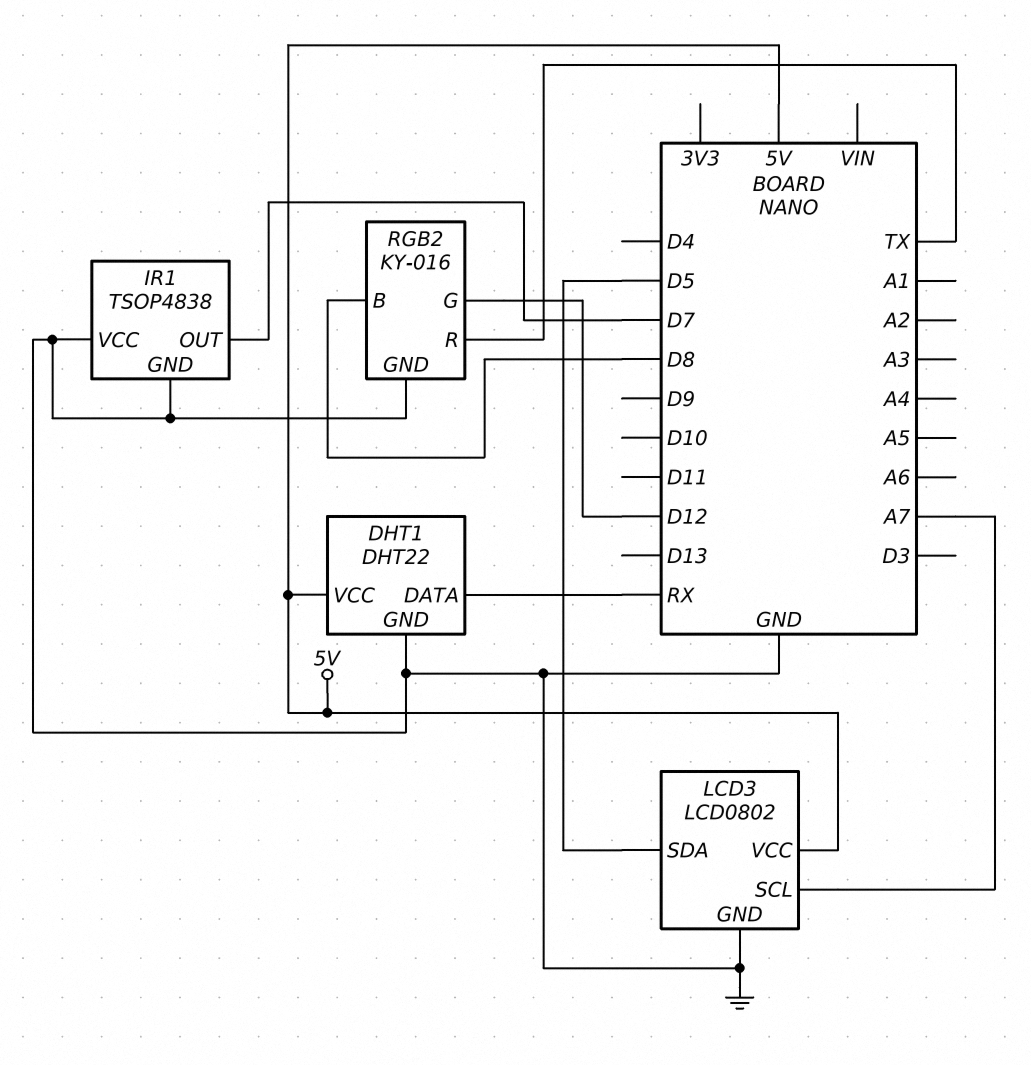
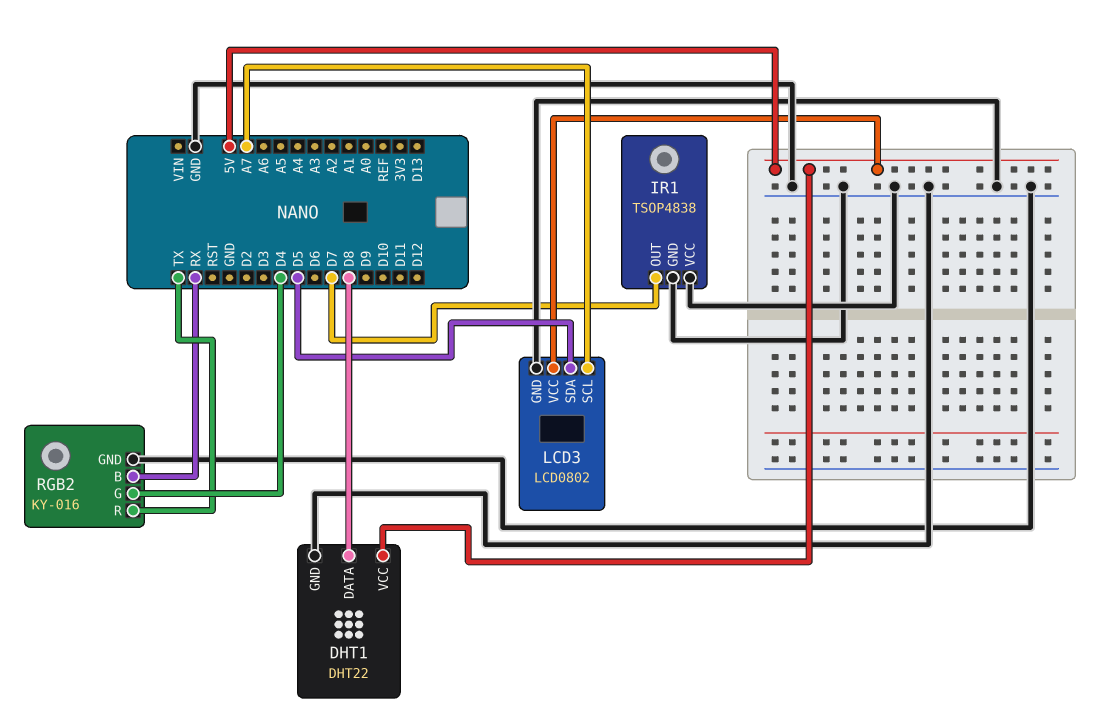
DHT1 pin DATA: RX -> D8
RGB2 pin B: D8 -> RX
RGB2 pin G: D12 -> D4

